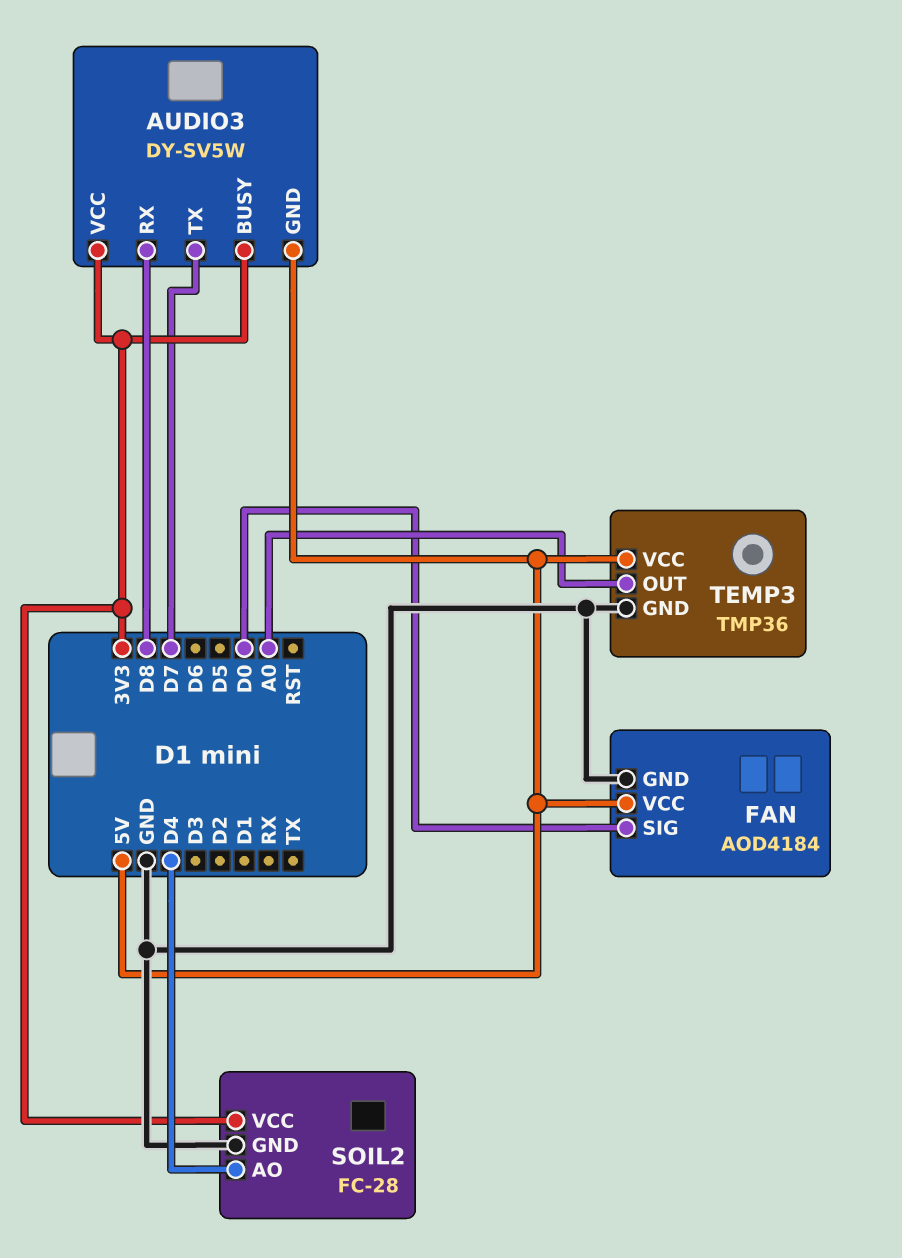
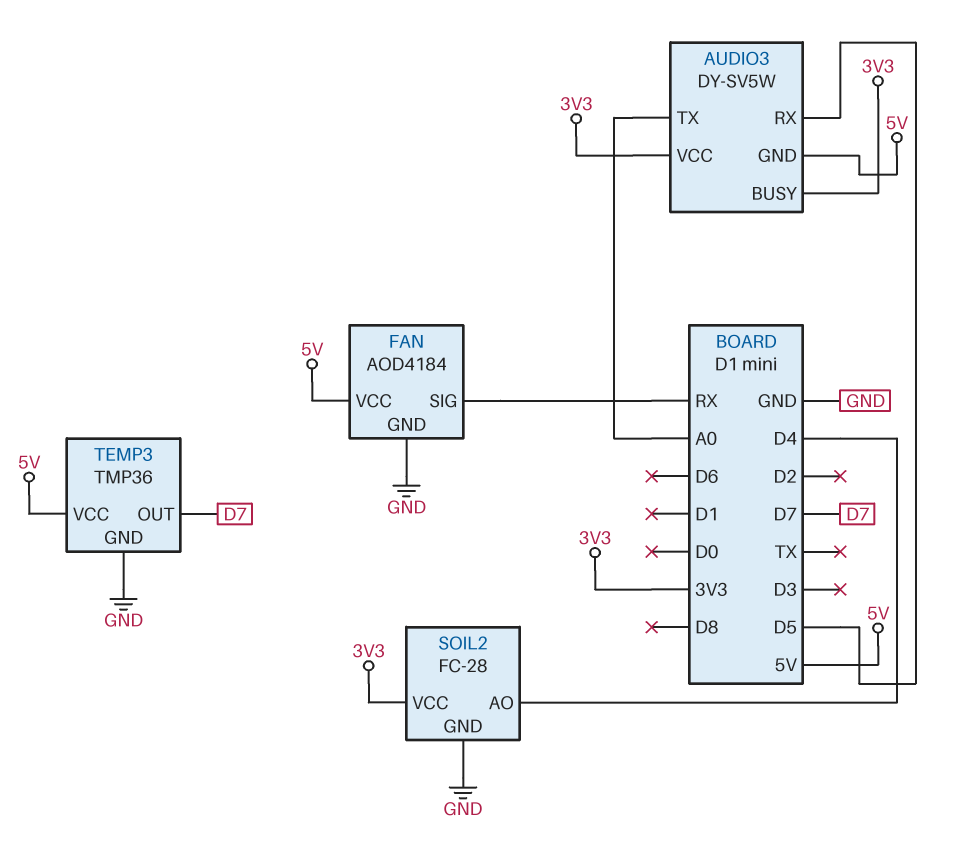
AUDIO3 pin RX: D8 -> D5
AUDIO3 pin TX: D7 -> A0
FAN pin SIG: D0 -> RX
TEMP3 pin OUT: A0 -> D7

